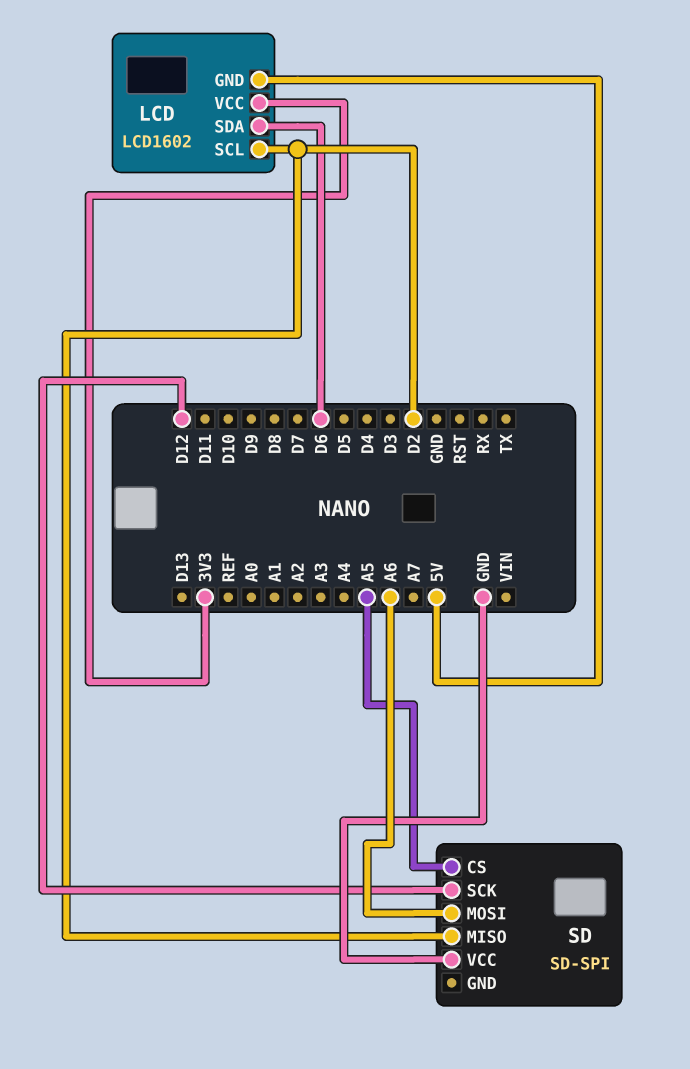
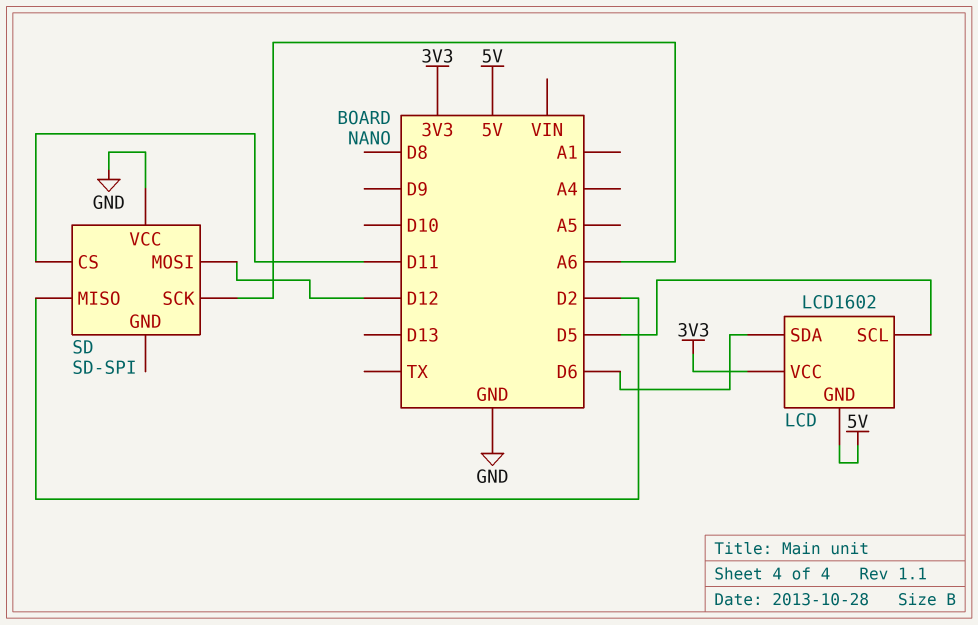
LCD pin SCL: D2 -> D5
SD pin CS: A5 -> D11
SD pin MOSI: A6 -> D12
SD pin SCK: D12 -> A6

